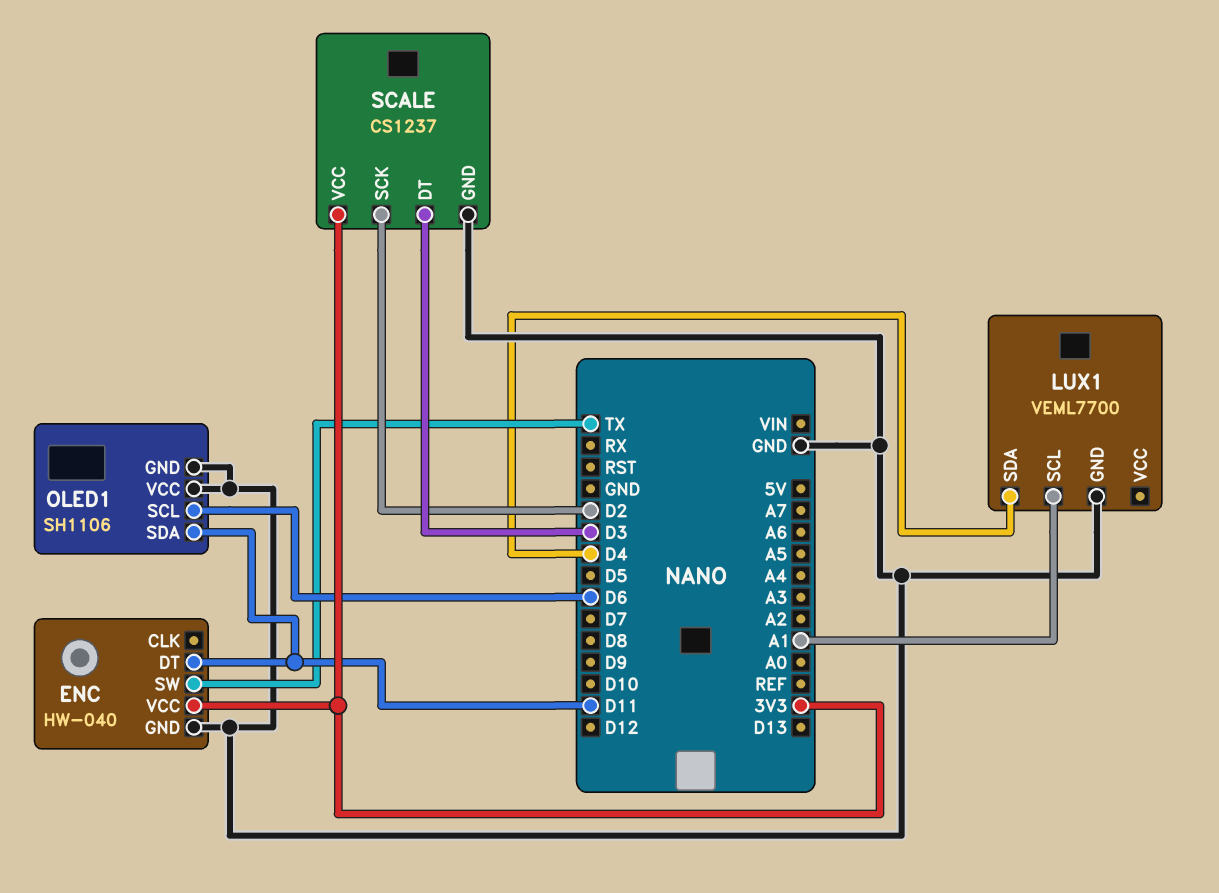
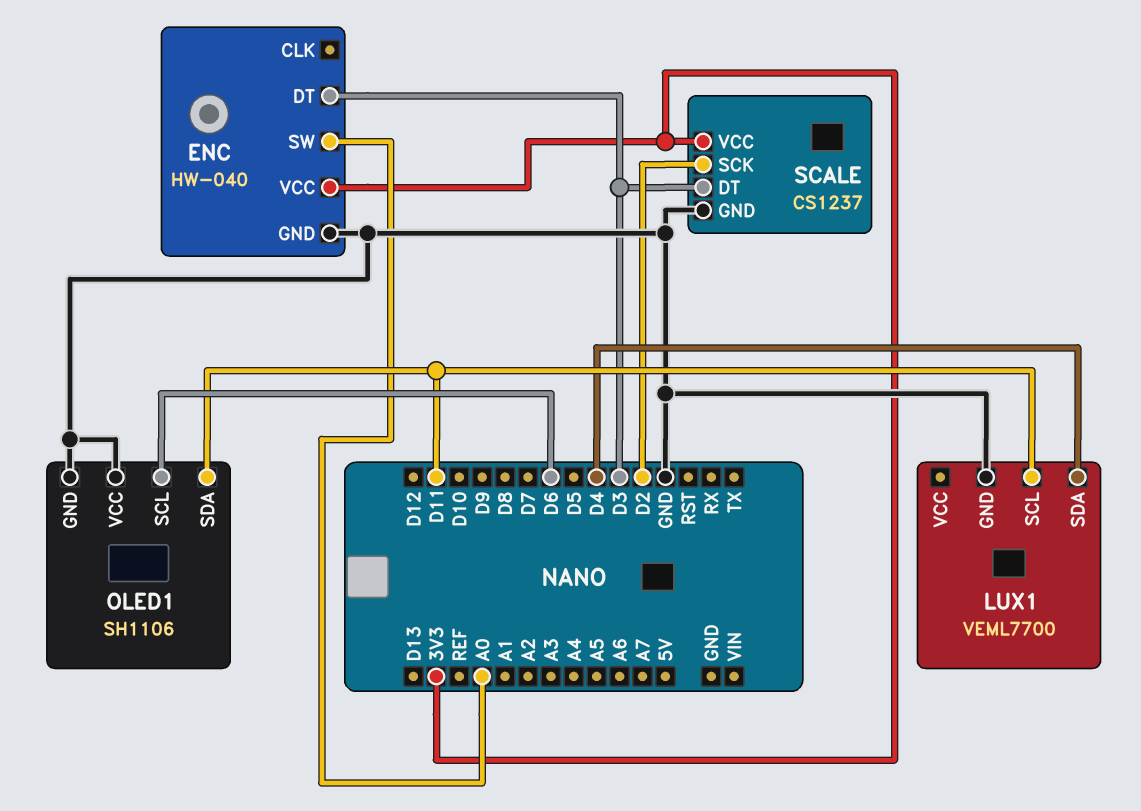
ENC pin DT: D11 -> D3
ENC pin SW: TX -> A0
LUX1 pin SCL: A1 -> D11

